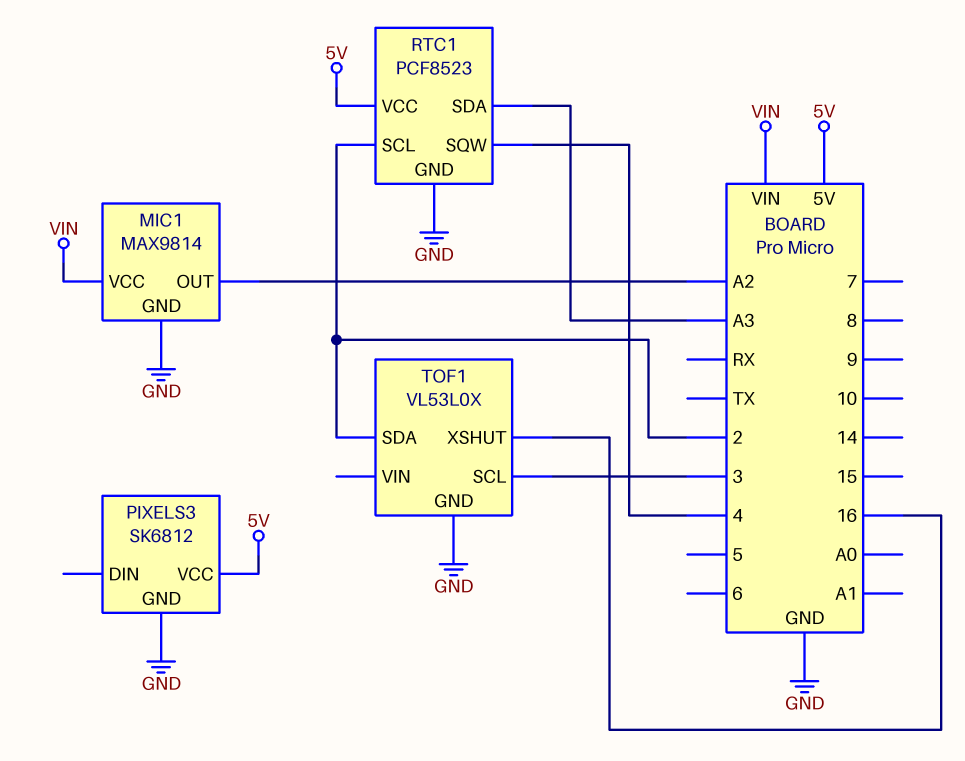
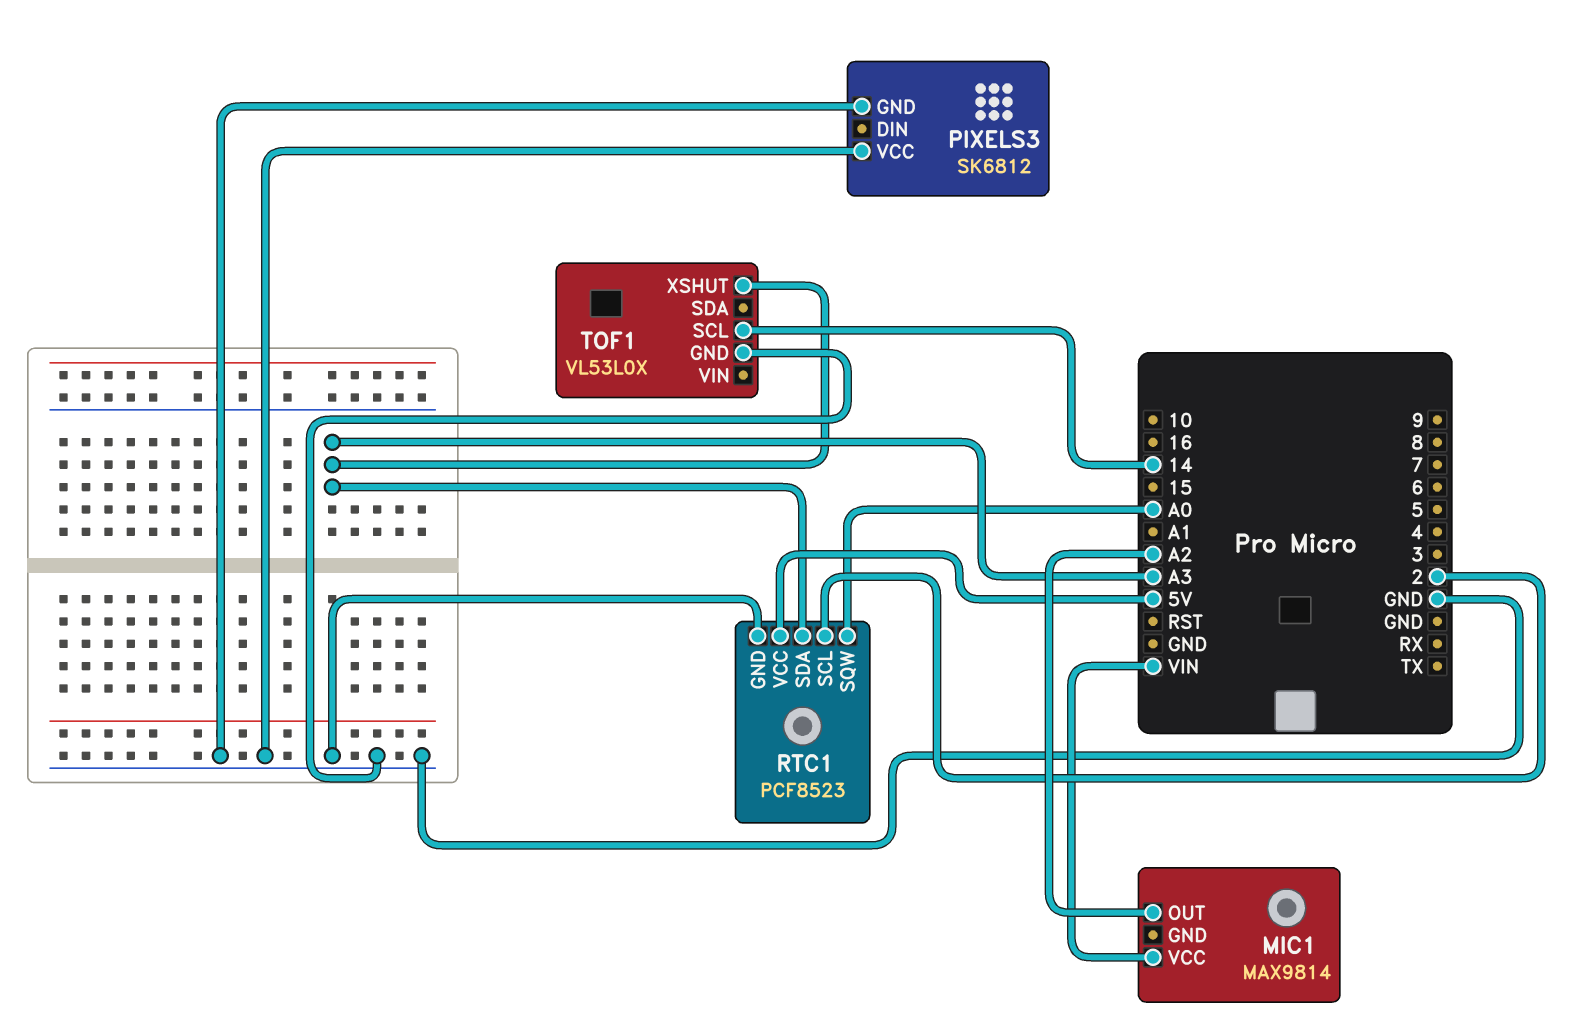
MIC1 pin GND: GND -> none
PIXELS3 pin VCC: 5V -> GND
RTC1 pin SQW: 4 -> A0
TOF1 pin SCL: 3 -> 14
TOF1 pin SDA: 2 -> none
TOF1 pin XSHUT: 16 -> A3

